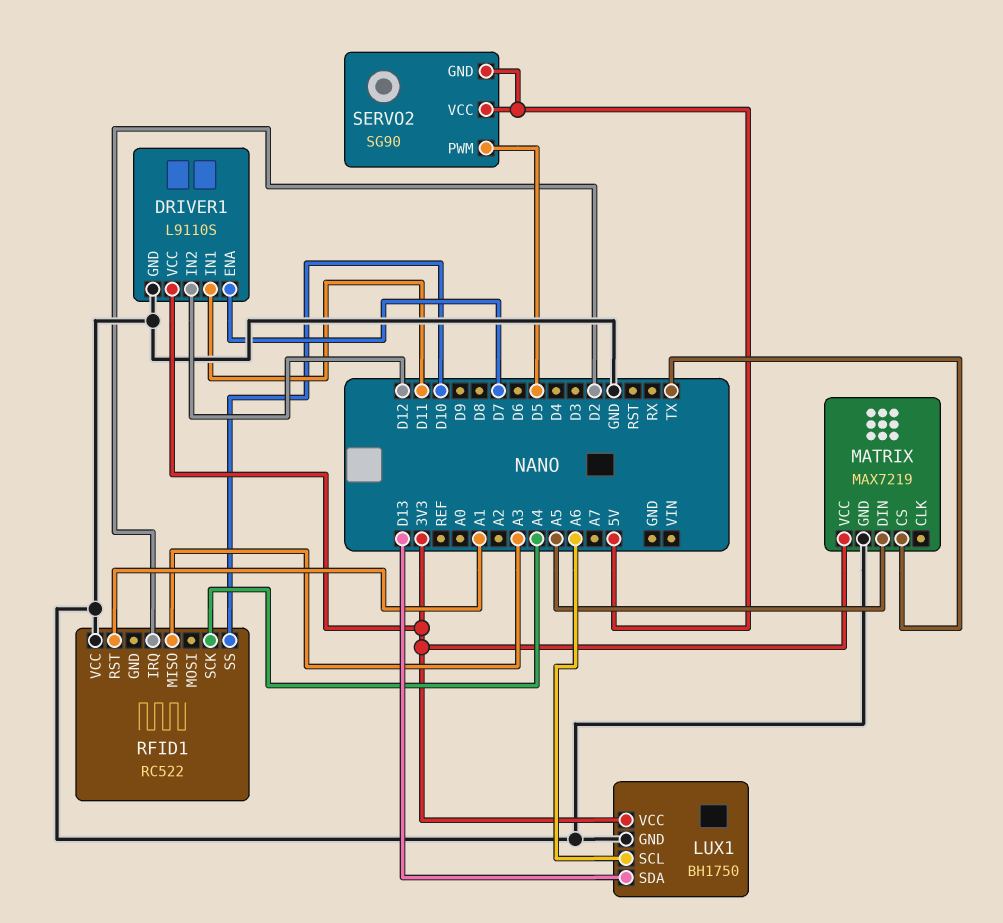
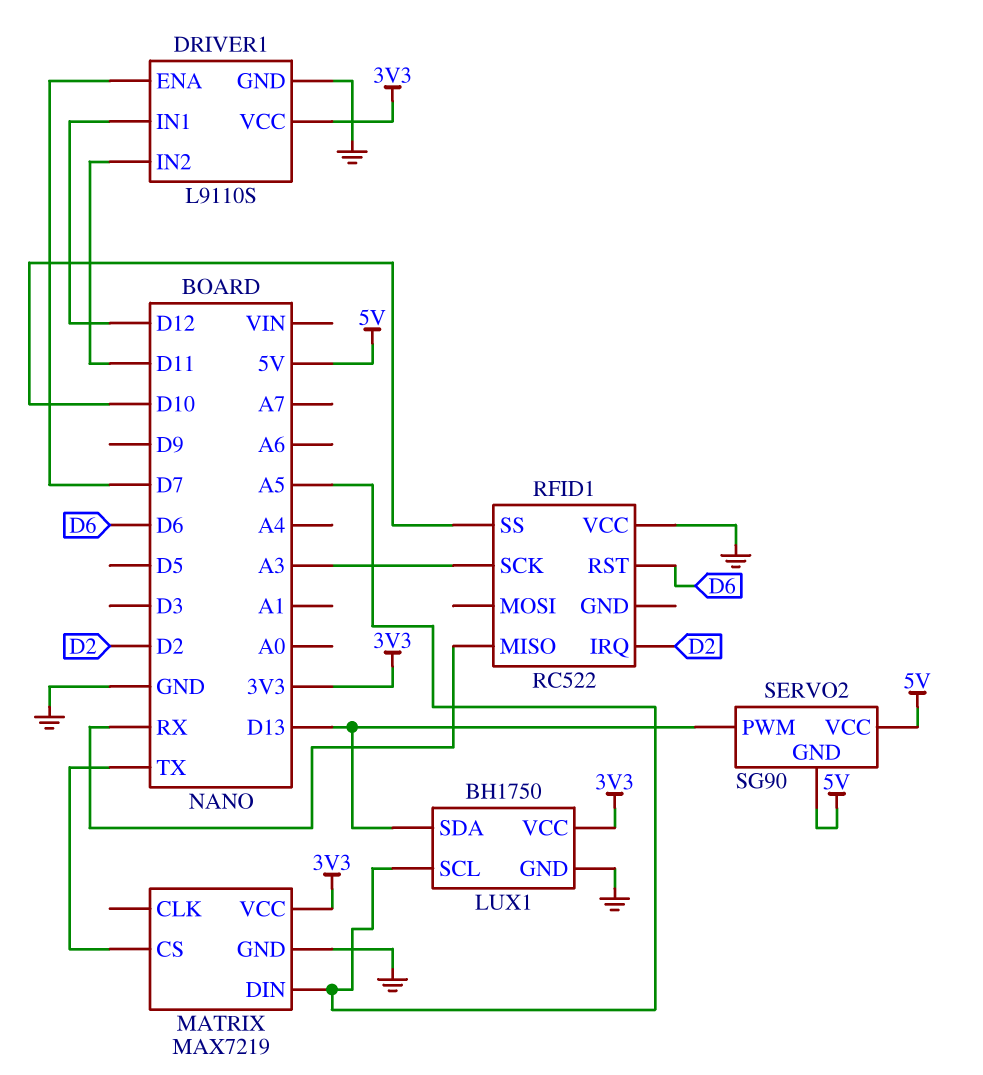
DRIVER1 pin IN1: D11 -> D12
DRIVER1 pin IN2: D12 -> D11
LUX1 pin SCL: A6 -> A5
RFID1 pin MISO: A3 -> RX
RFID1 pin RST: A1 -> D6
RFID1 pin SCK: A4 -> A3
SERVO2 pin PWM: D5 -> D13

